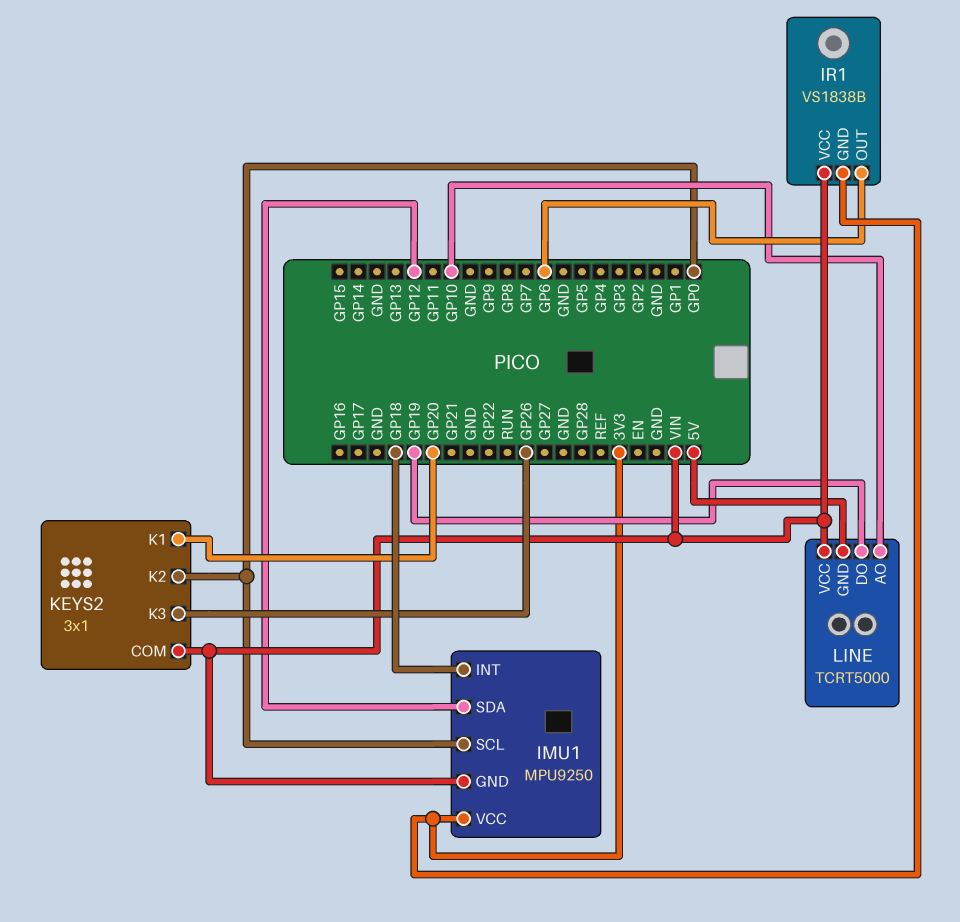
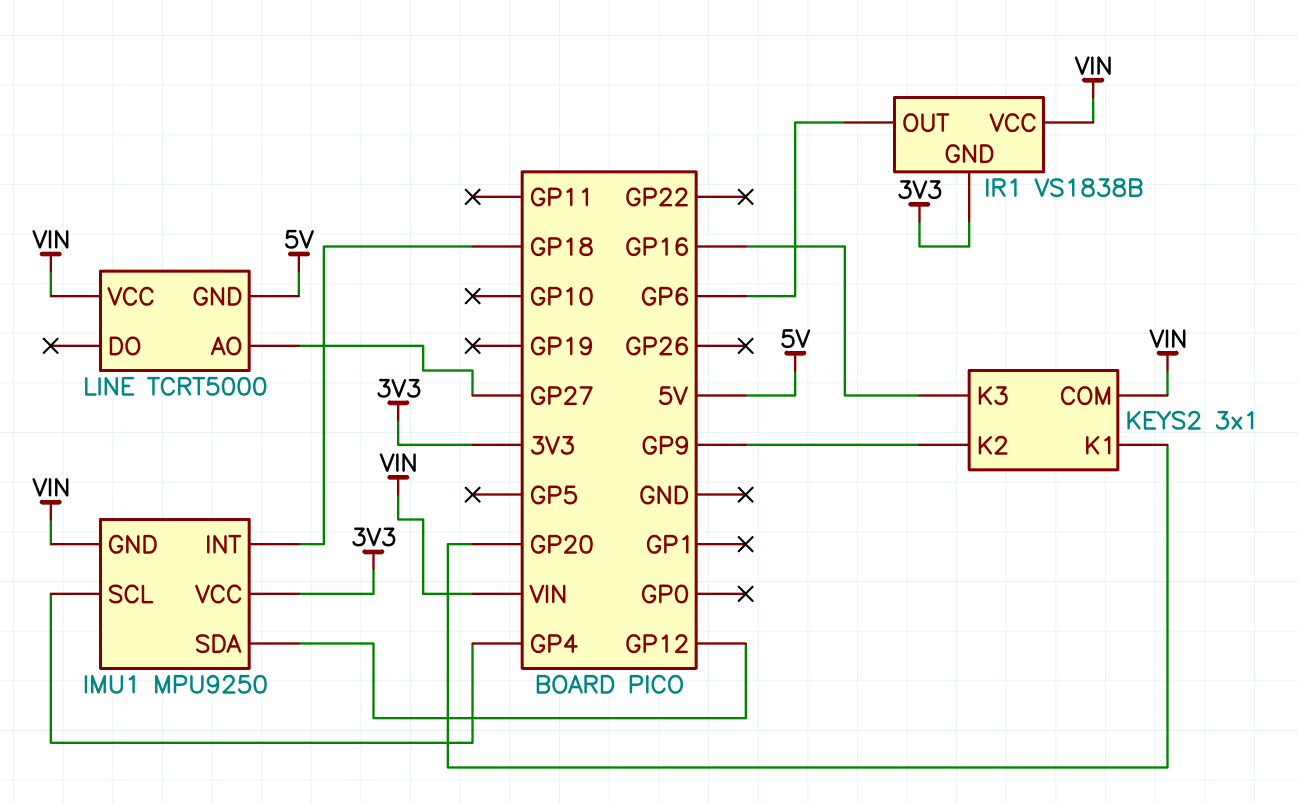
IMU1 pin SCL: GP0 -> GP4
KEYS2 pin K2: GP0 -> GP9
KEYS2 pin K3: GP26 -> GP16
LINE pin AO: GP10 -> GP27
LINE pin DO: GP19 -> none

